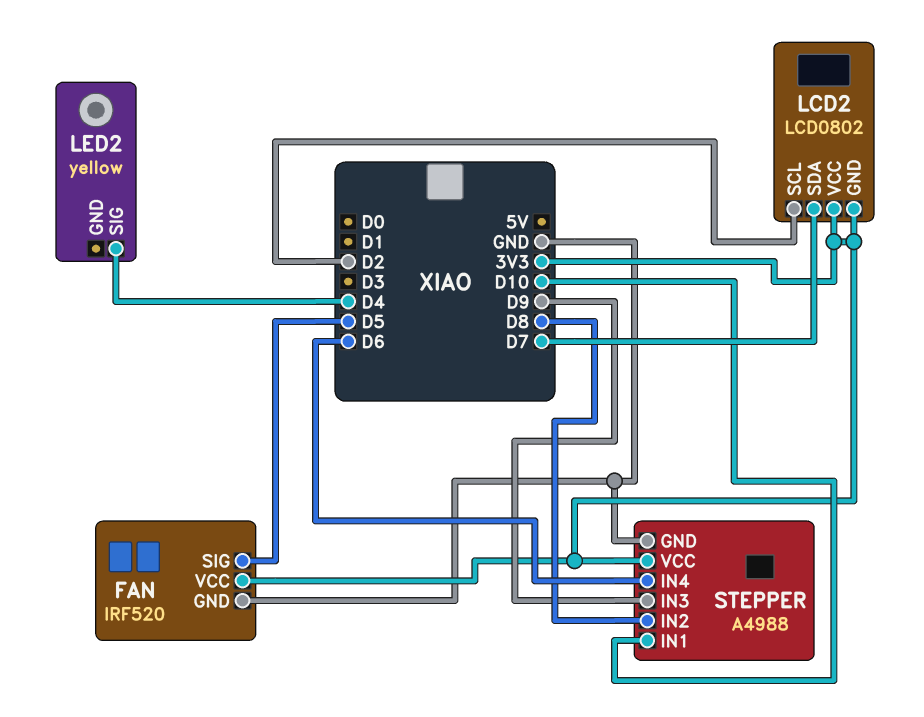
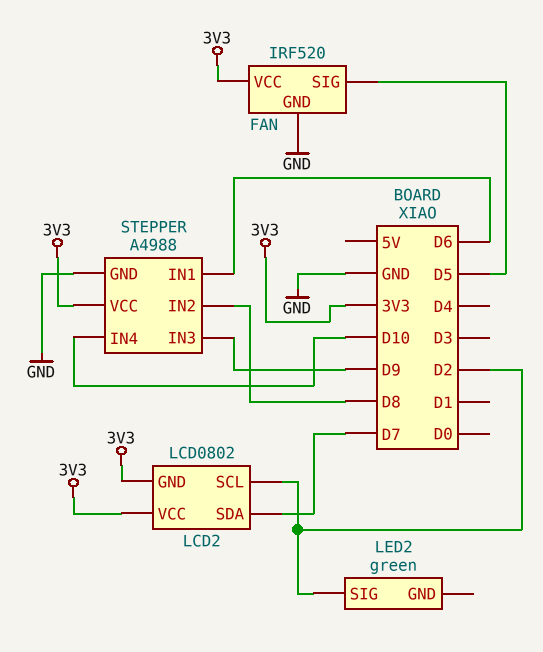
LED2: yellow -> green
LED2 pin SIG: D4 -> D2
STEPPER pin IN1: D10 -> D6
STEPPER pin IN4: D6 -> D10

